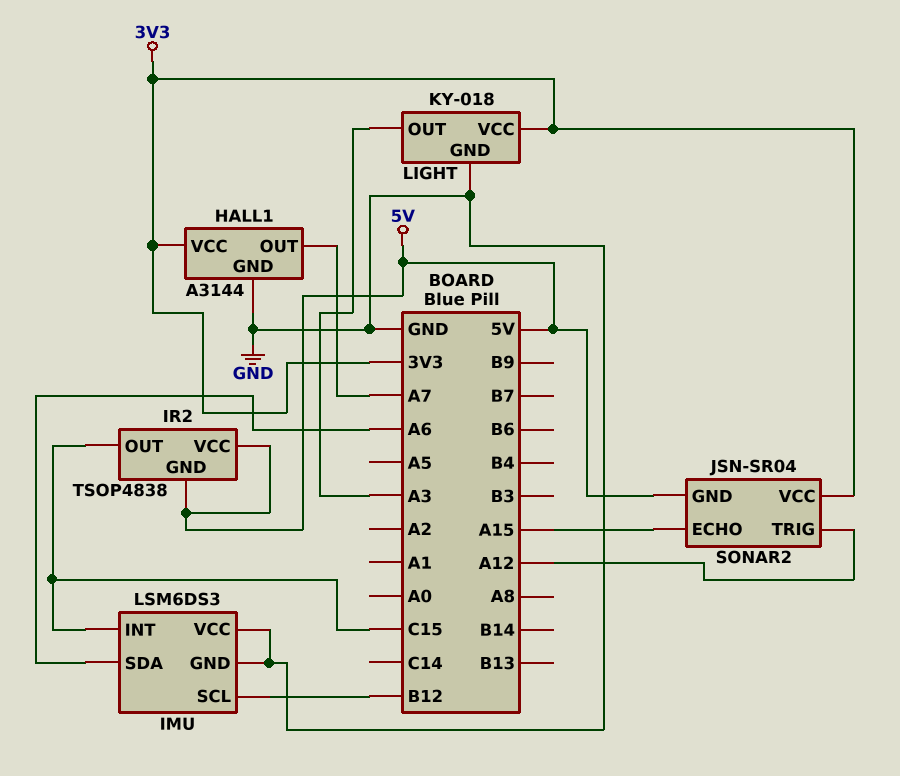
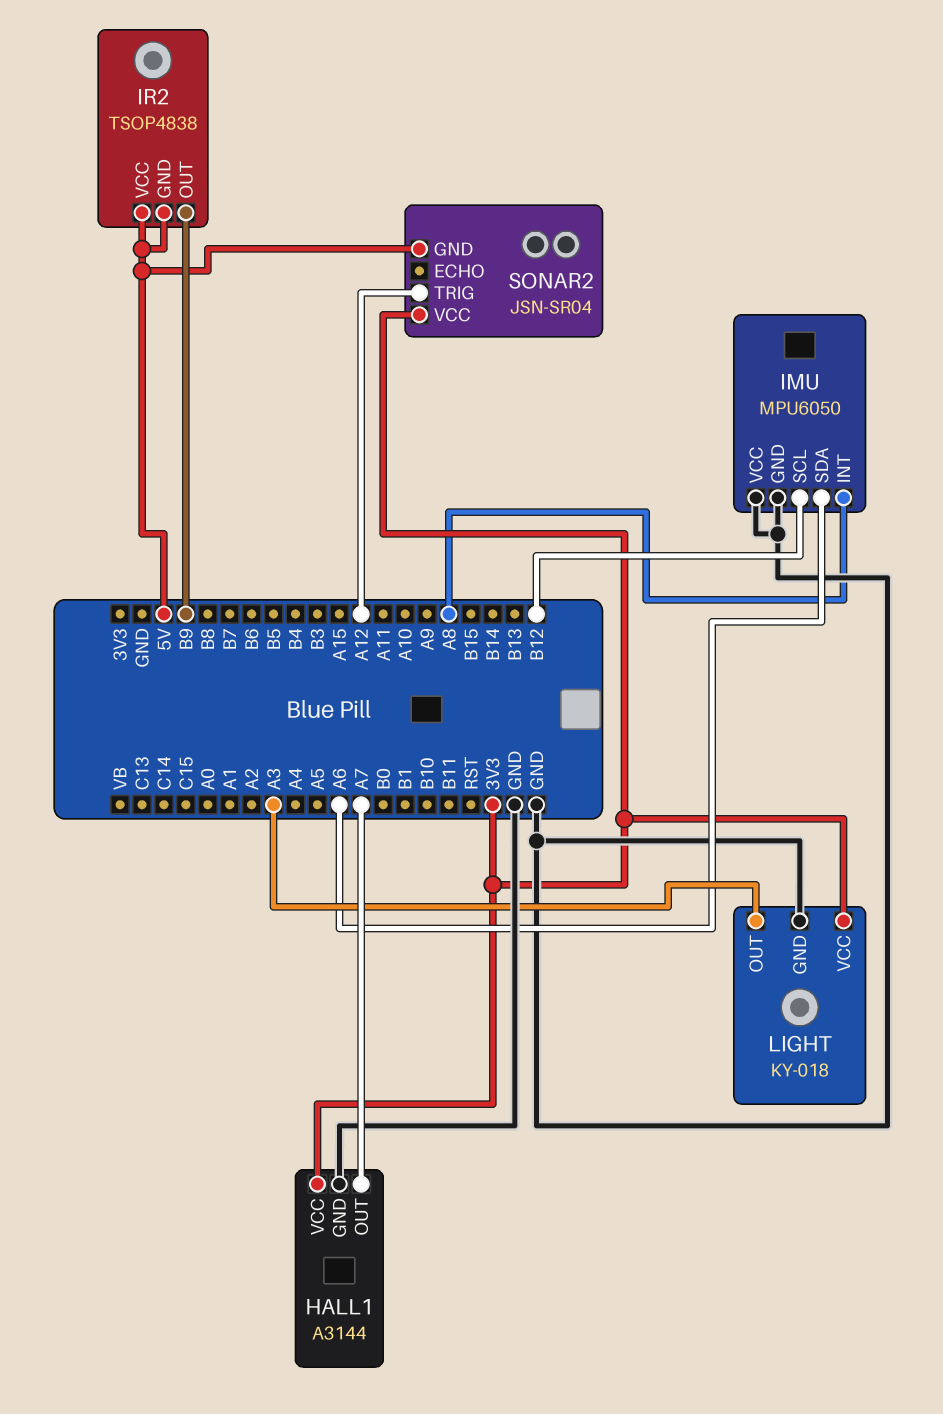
IMU: LSM6DS3 -> MPU6050
IMU pin INT: C15 -> A8
IR2 pin OUT: C15 -> B9
SONAR2 pin ECHO: A15 -> none

